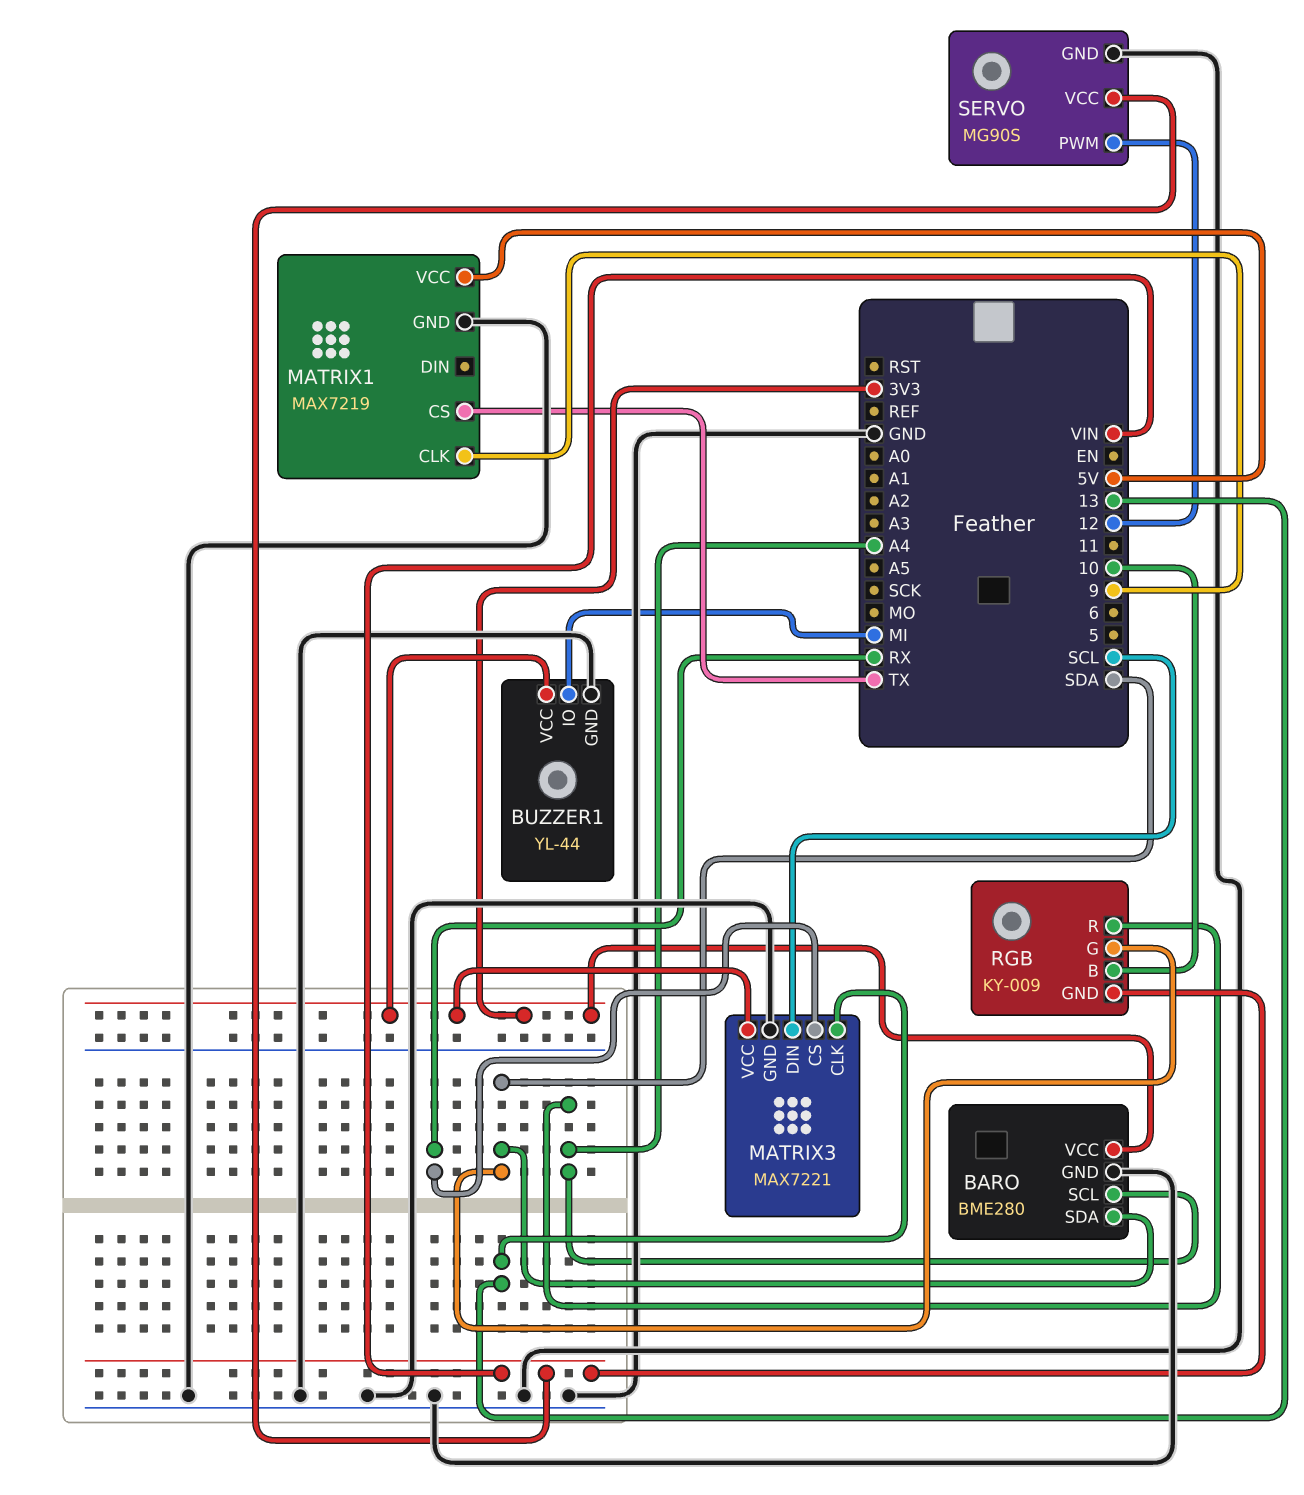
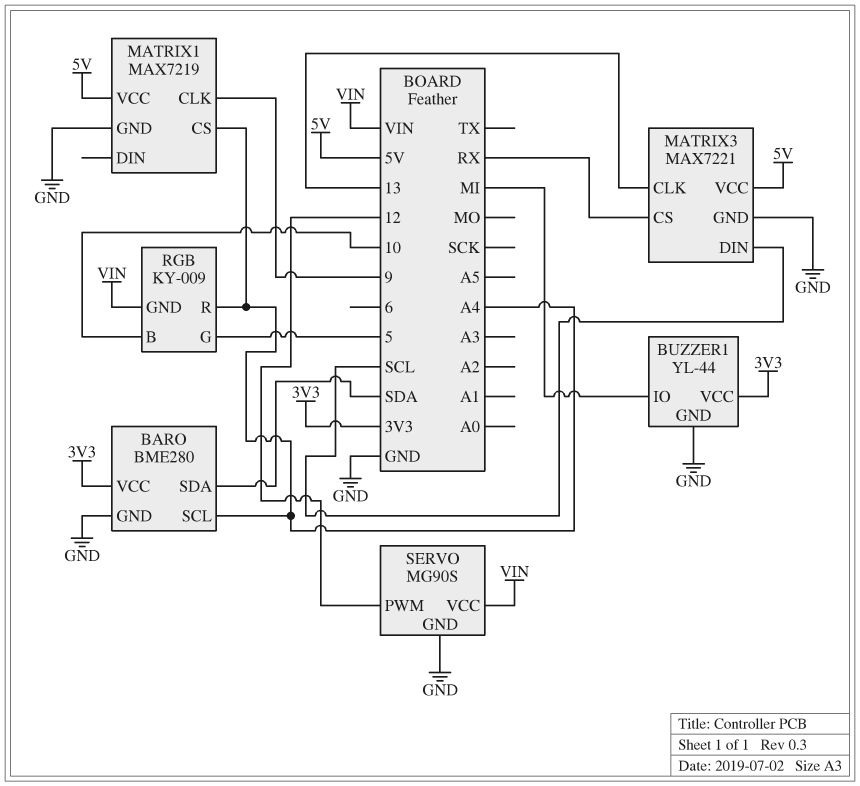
MATRIX1 pin CS: TX -> A4
MATRIX3 pin VCC: 3V3 -> 5V
RGB pin G: SDA -> 5

